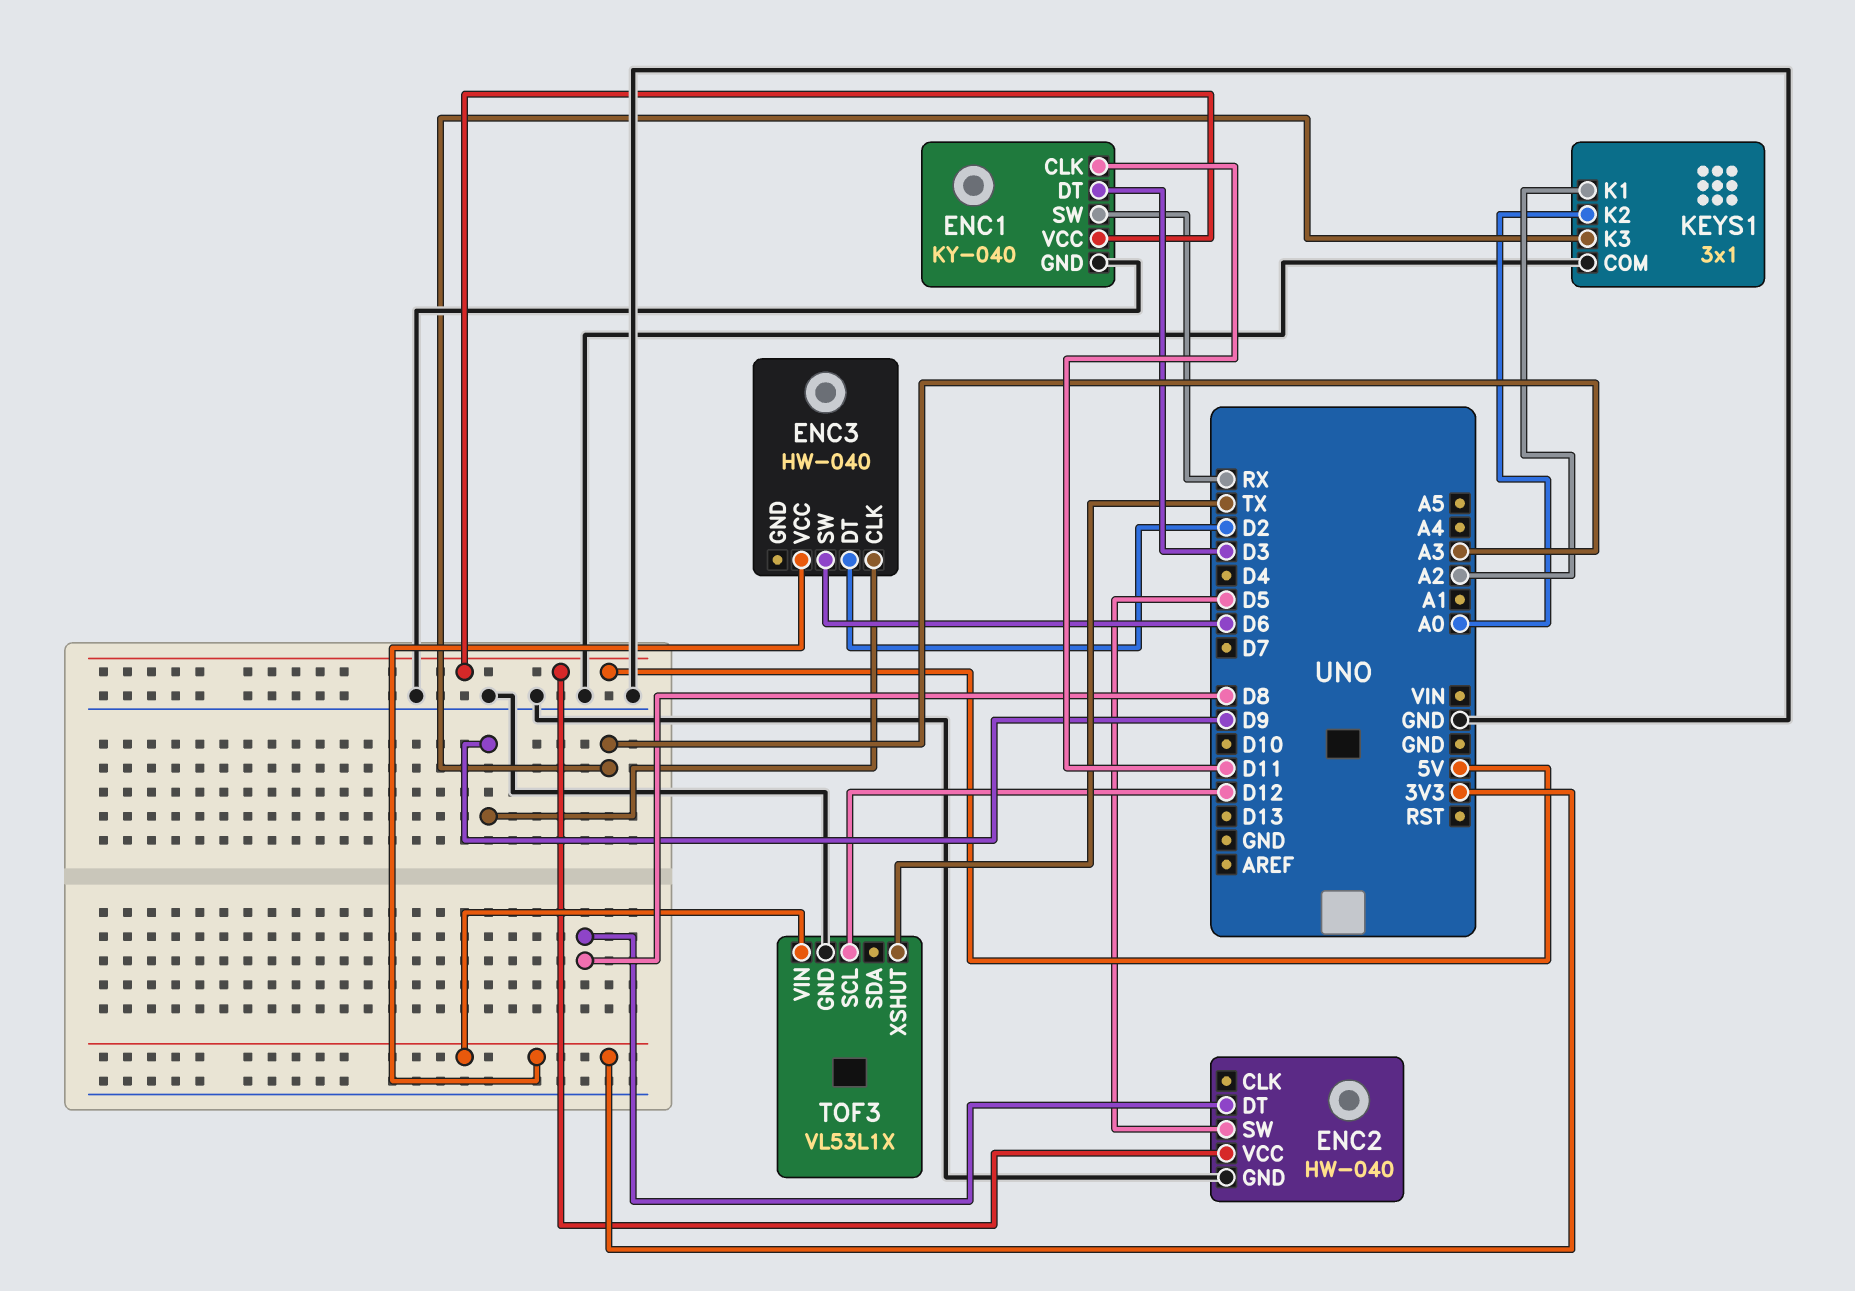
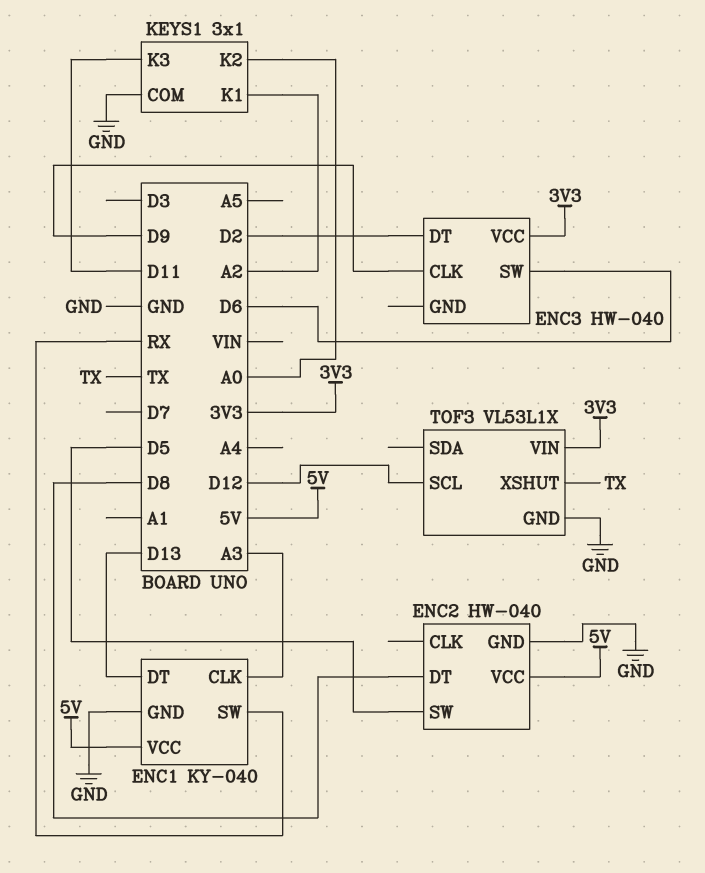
ENC1 pin CLK: D11 -> A3
ENC1 pin DT: D3 -> D13
KEYS1 pin K3: A3 -> D11

